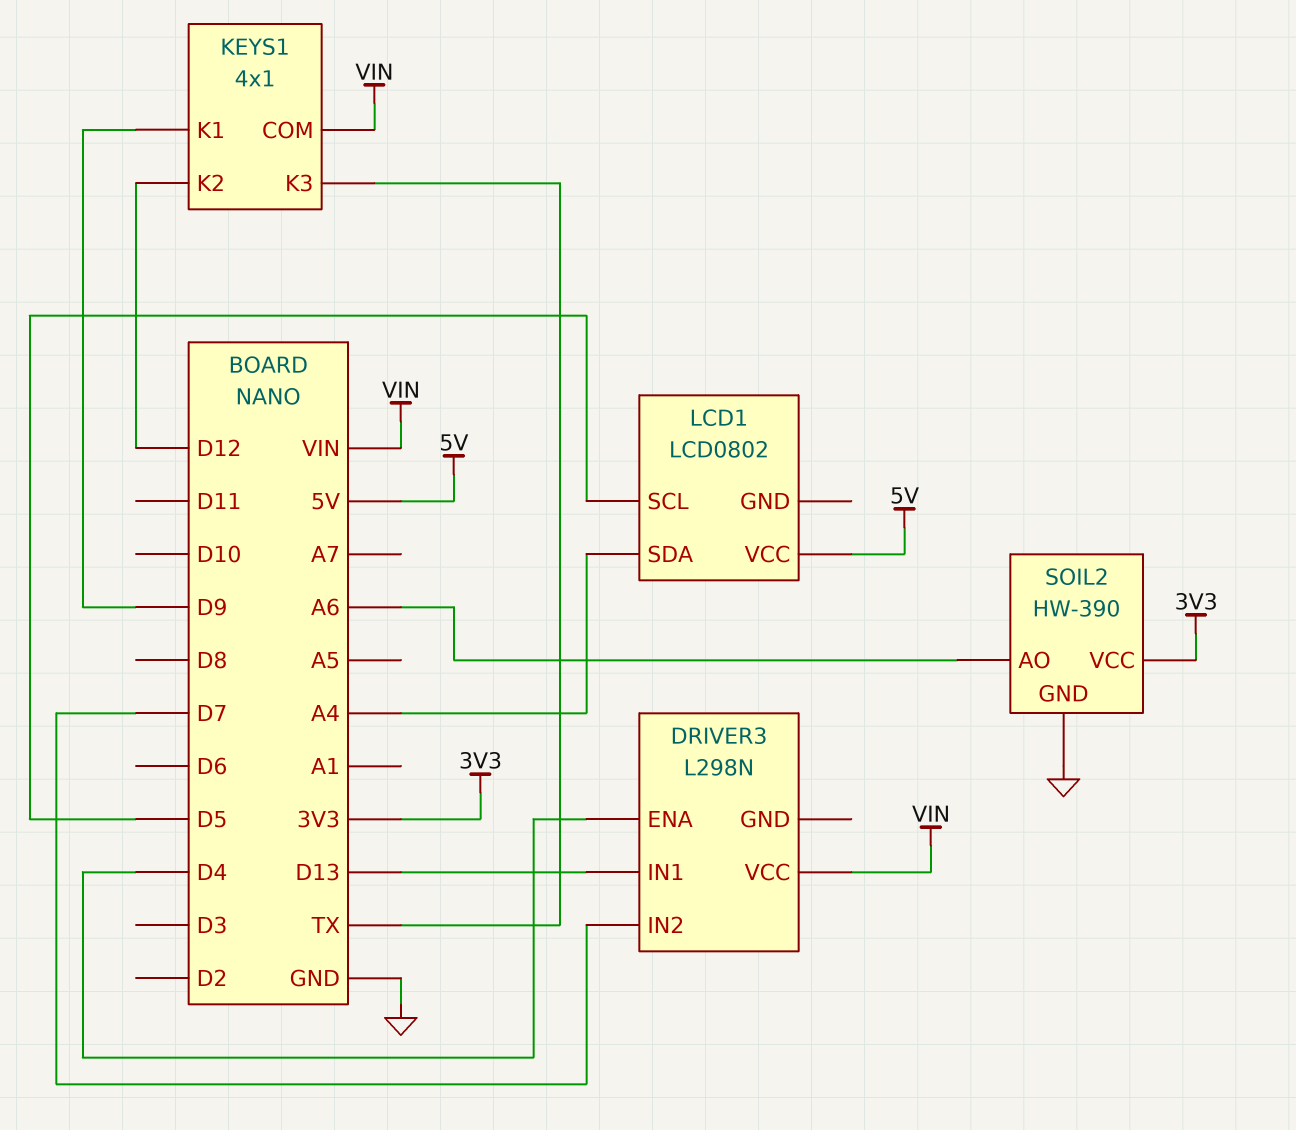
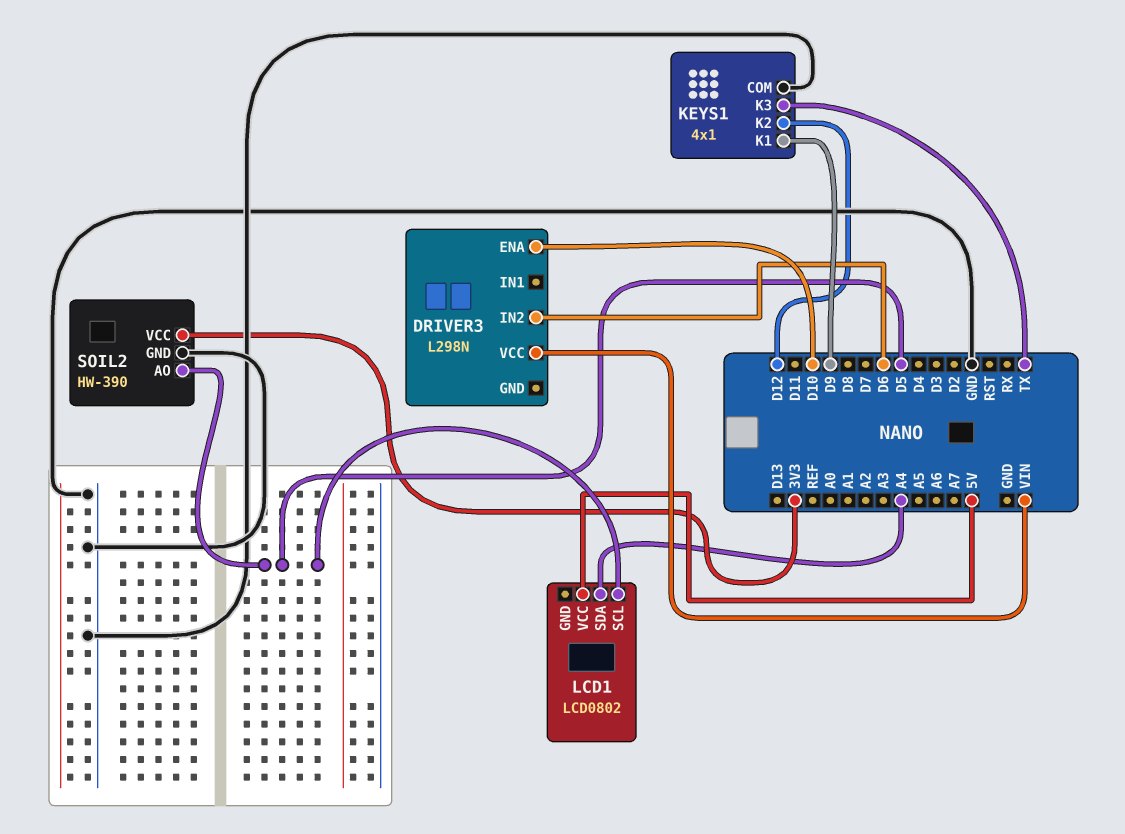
DRIVER3 pin ENA: D4 -> D10
DRIVER3 pin IN1: D13 -> none
DRIVER3 pin IN2: D7 -> D6
KEYS1 pin COM: VIN -> GND
SOIL2 pin AO: A6 -> D5

